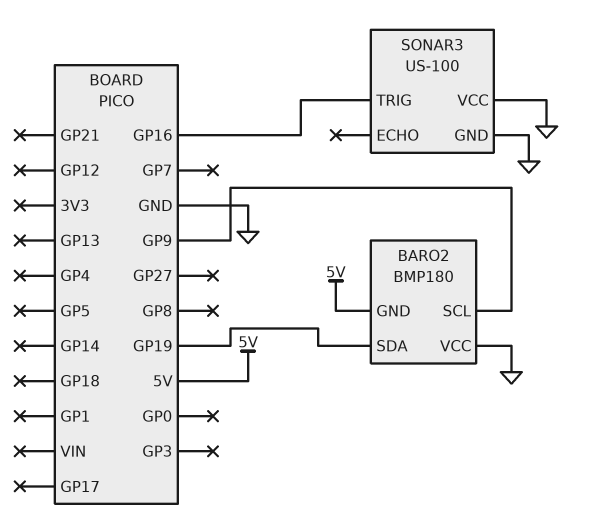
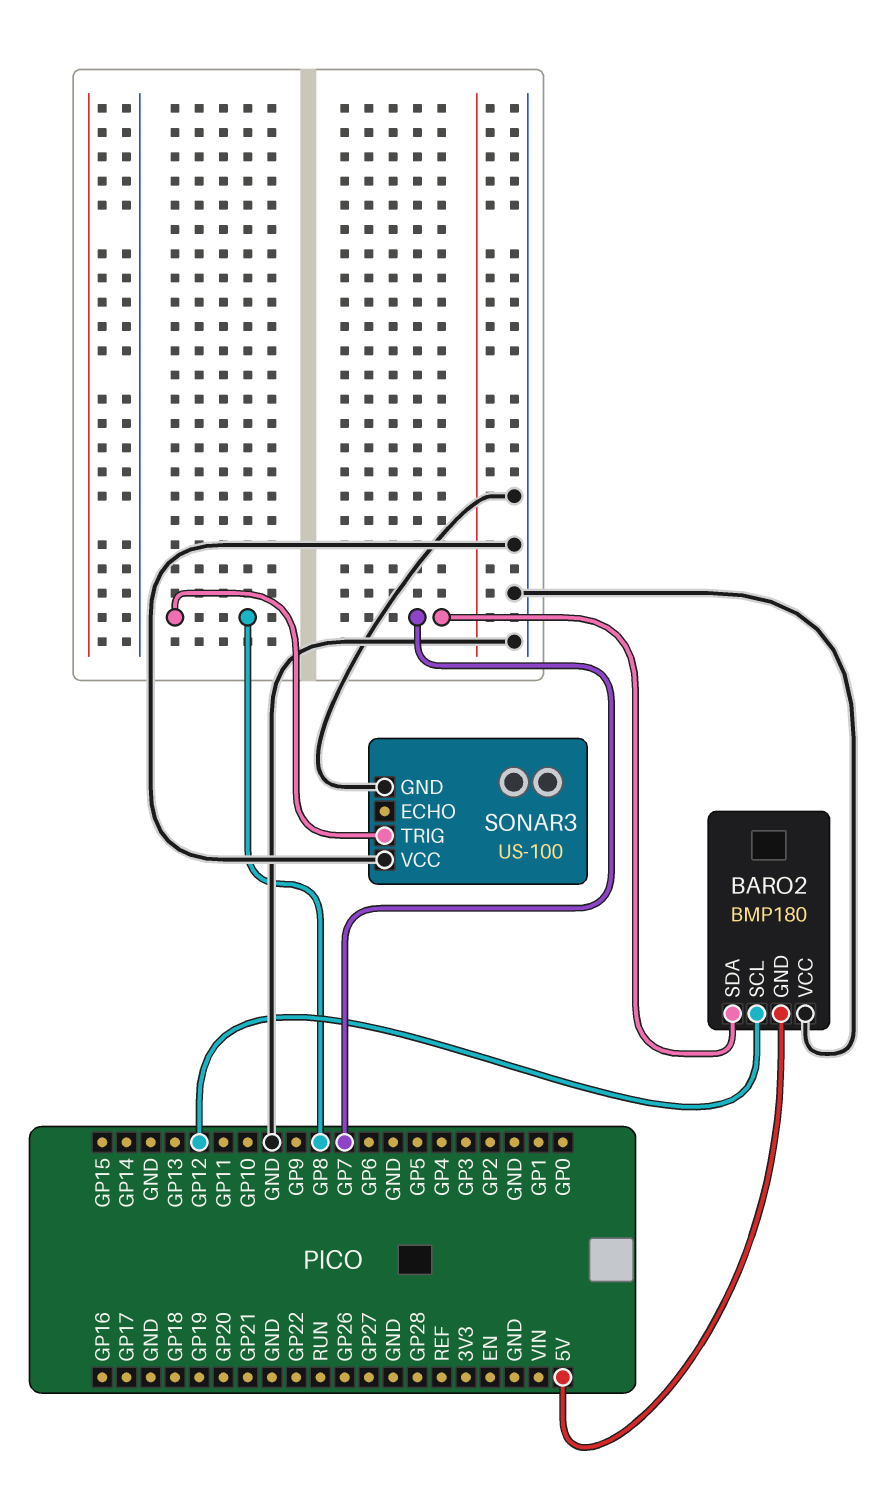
BARO2 pin SCL: GP9 -> GP12
BARO2 pin SDA: GP19 -> GP7
SONAR3 pin TRIG: GP16 -> GP8

